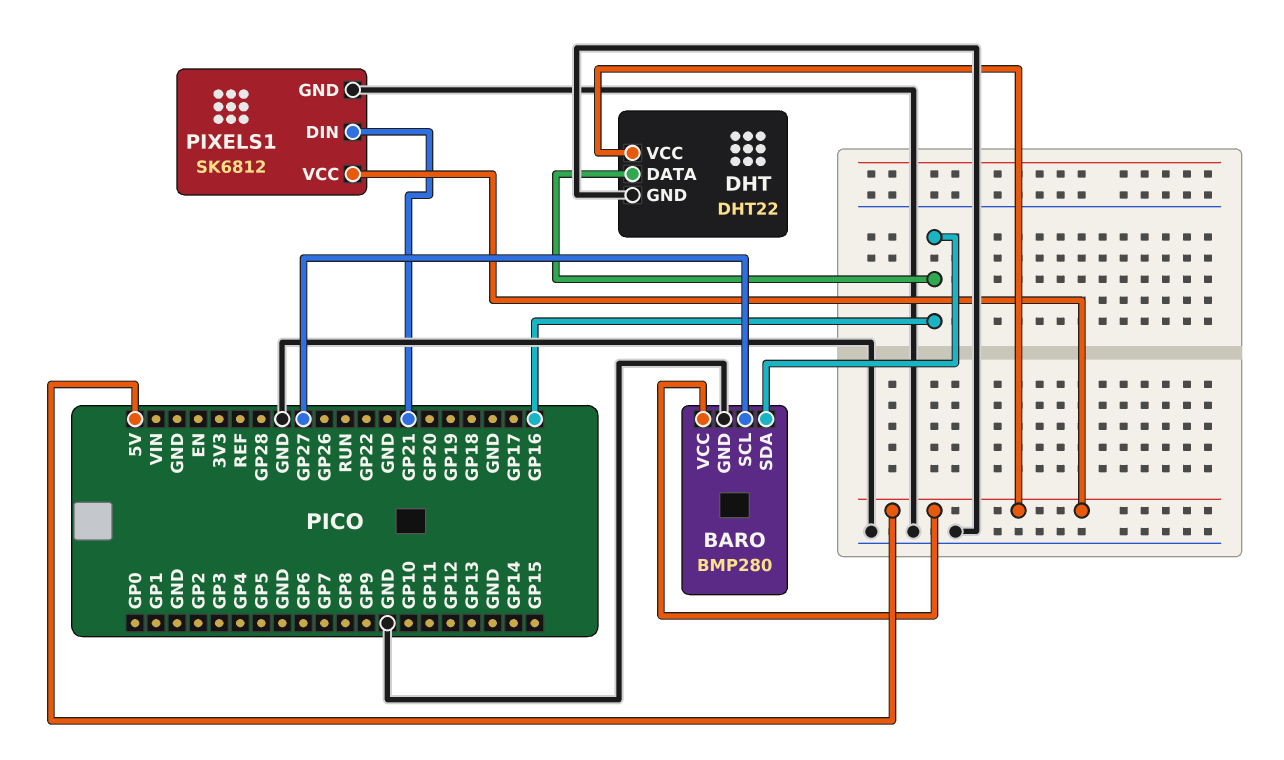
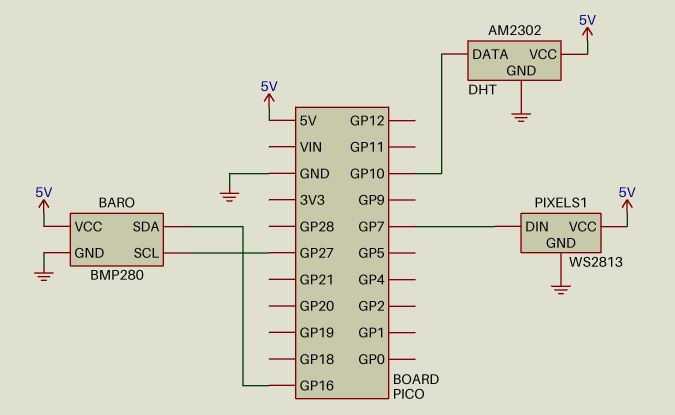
DHT: DHT22 -> AM2302
DHT pin DATA: GP16 -> GP10
PIXELS1: SK6812 -> WS2813
PIXELS1 pin DIN: GP21 -> GP7

